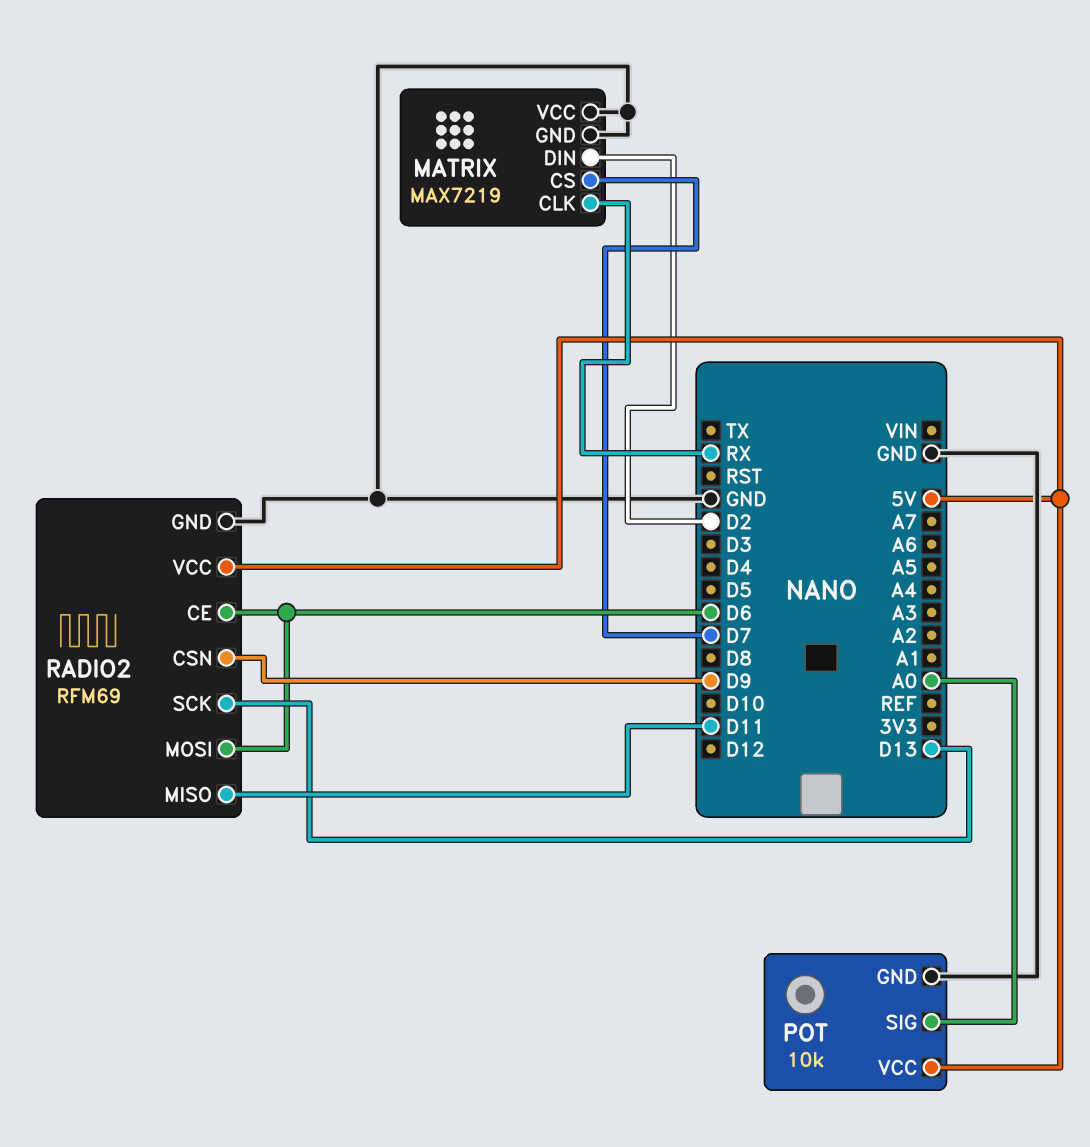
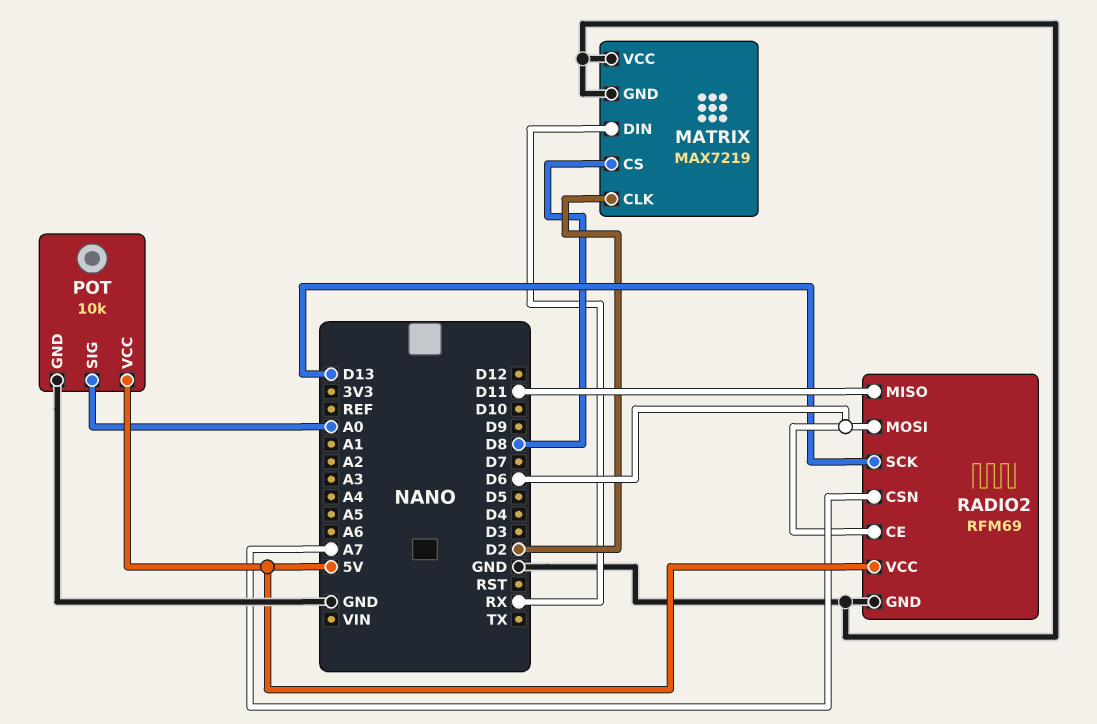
MATRIX pin CLK: RX -> D2
MATRIX pin CS: D7 -> D8
MATRIX pin DIN: D2 -> RX
RADIO2 pin CSN: D9 -> A7

